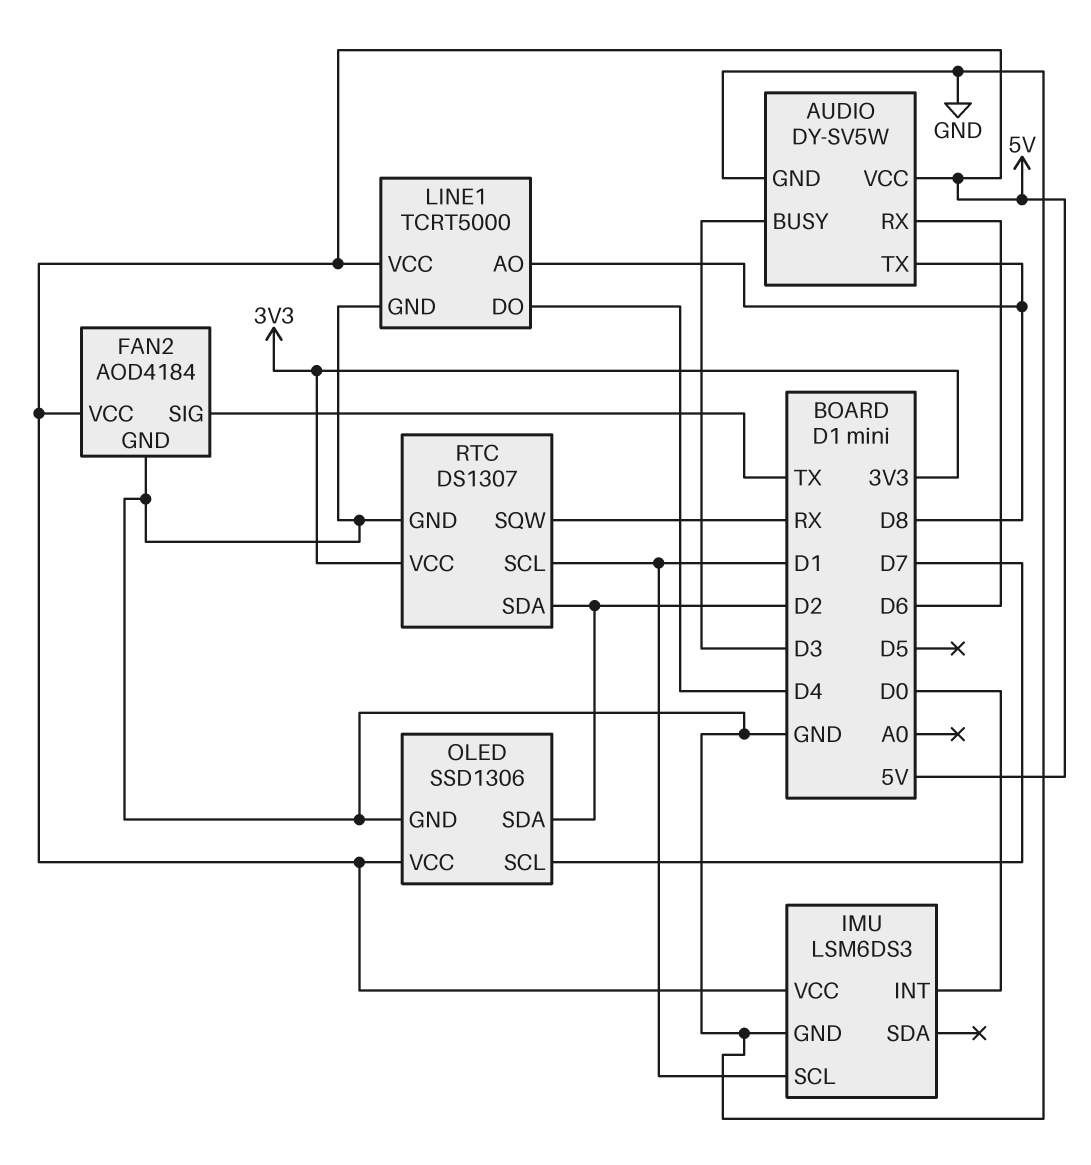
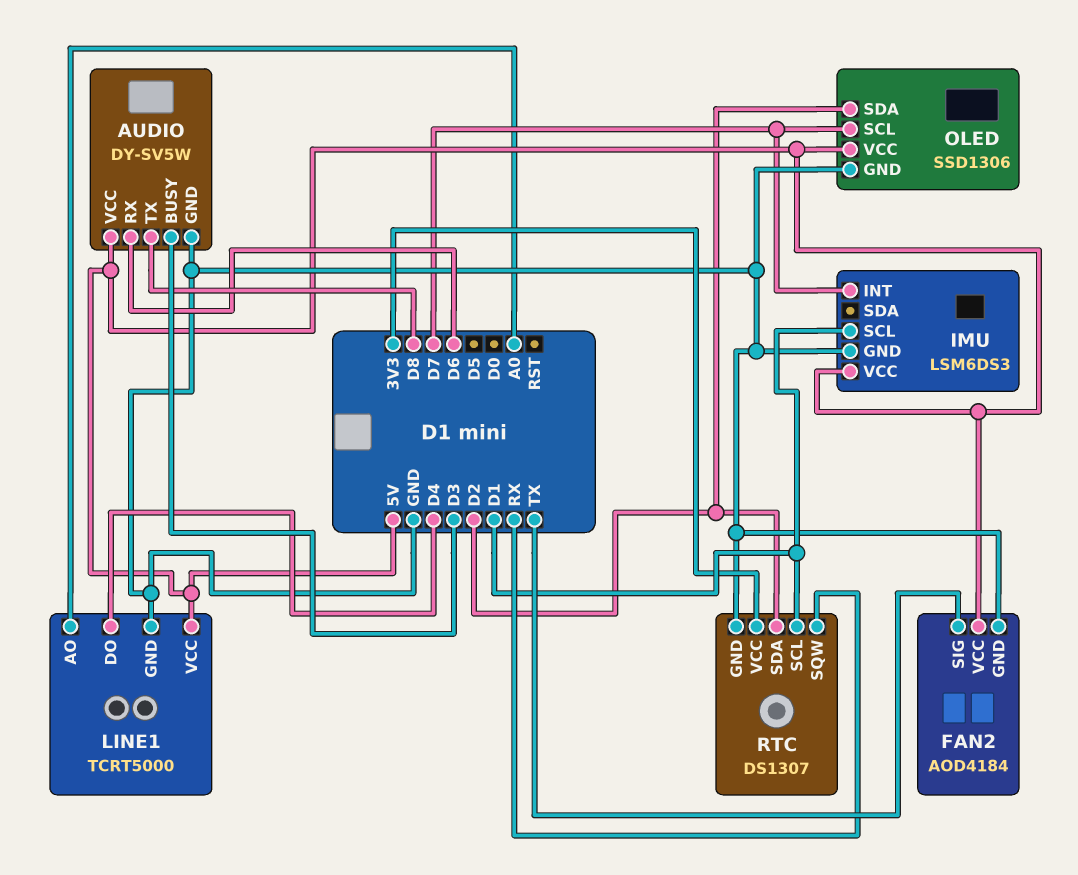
IMU pin INT: D0 -> D7
LINE1 pin AO: D8 -> A0

